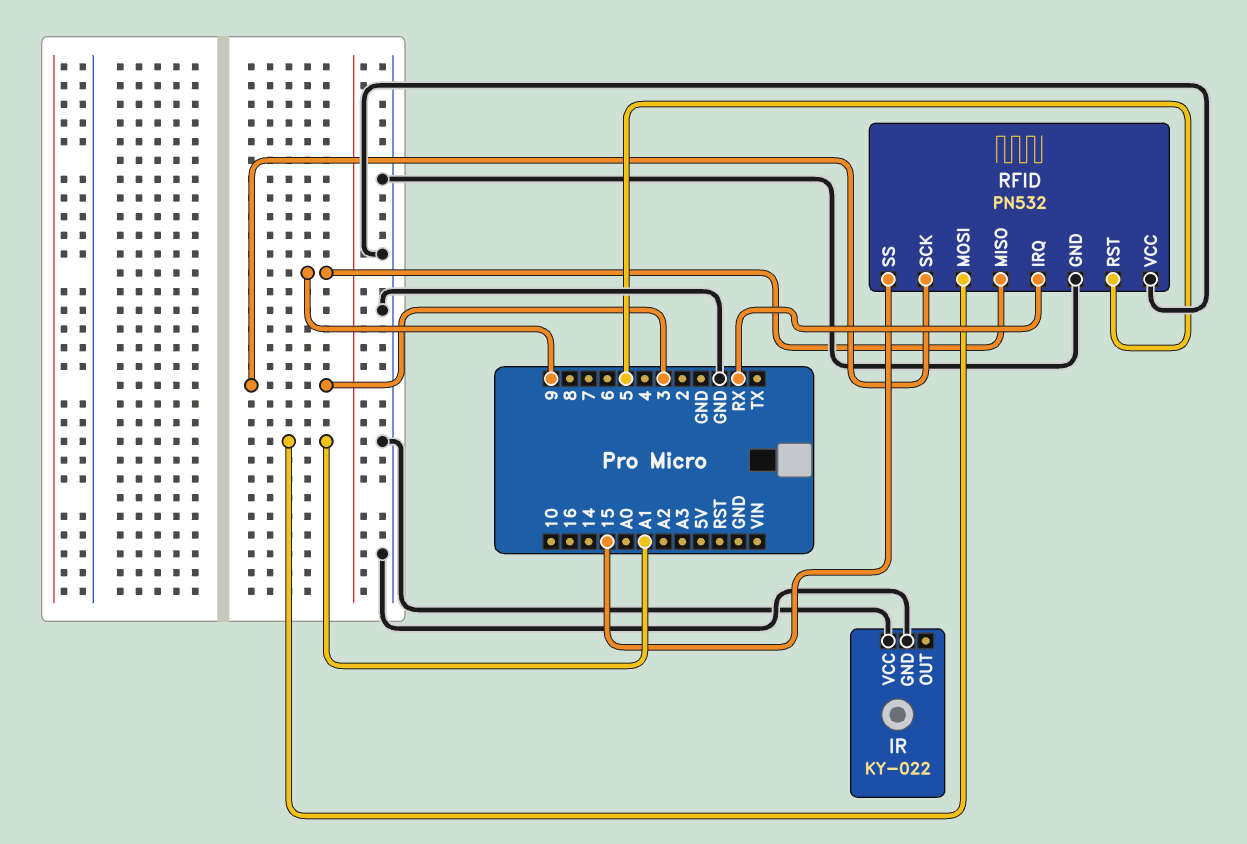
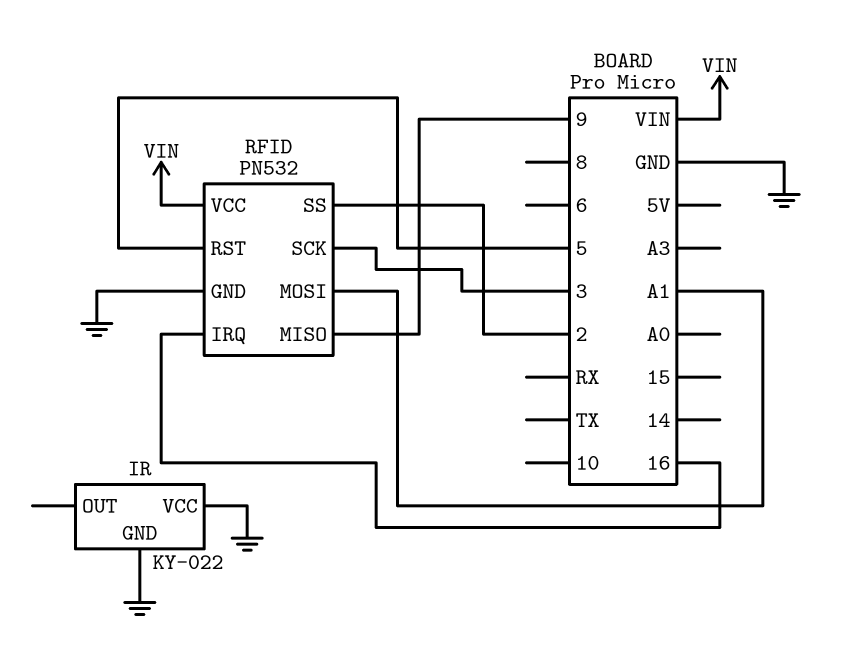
RFID pin IRQ: RX -> 16
RFID pin SS: 15 -> 2
RFID pin VCC: GND -> VIN

